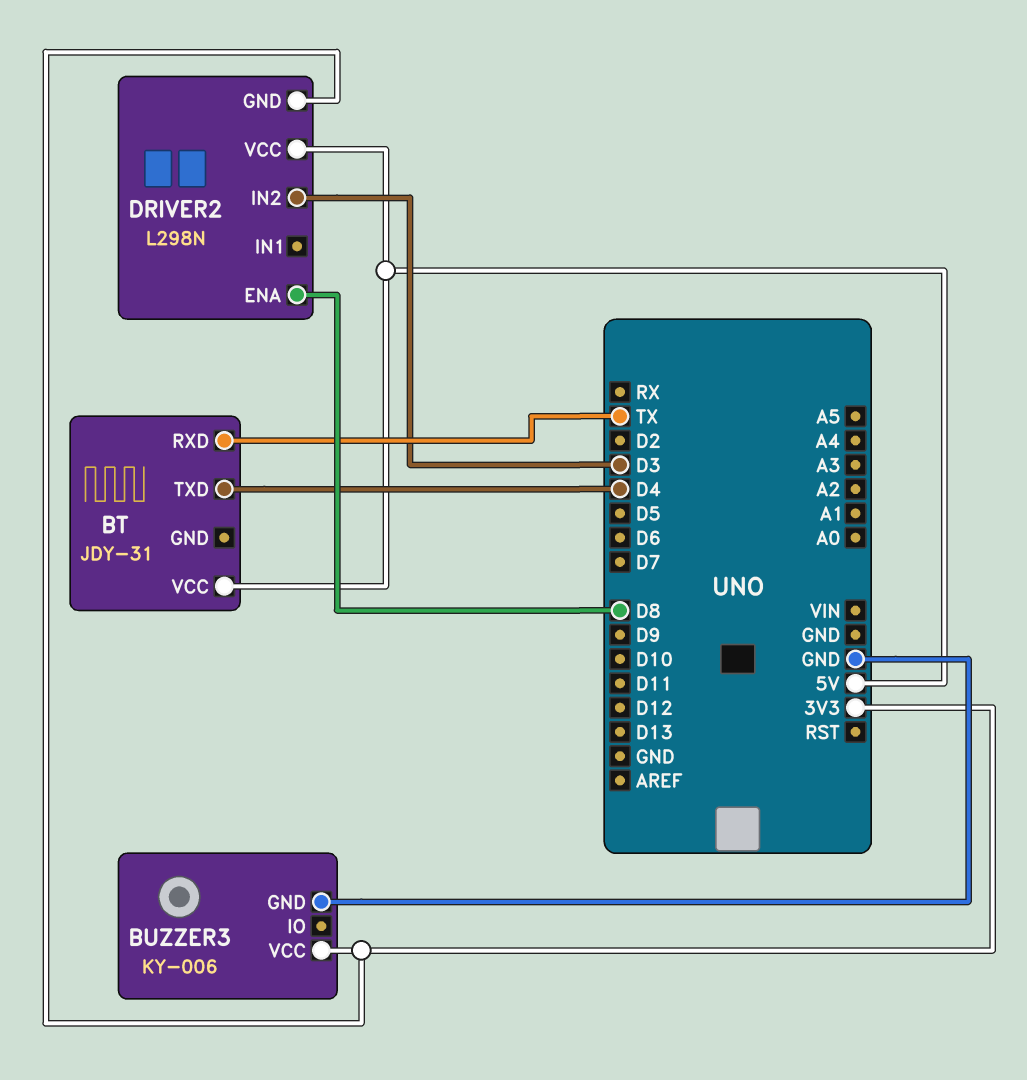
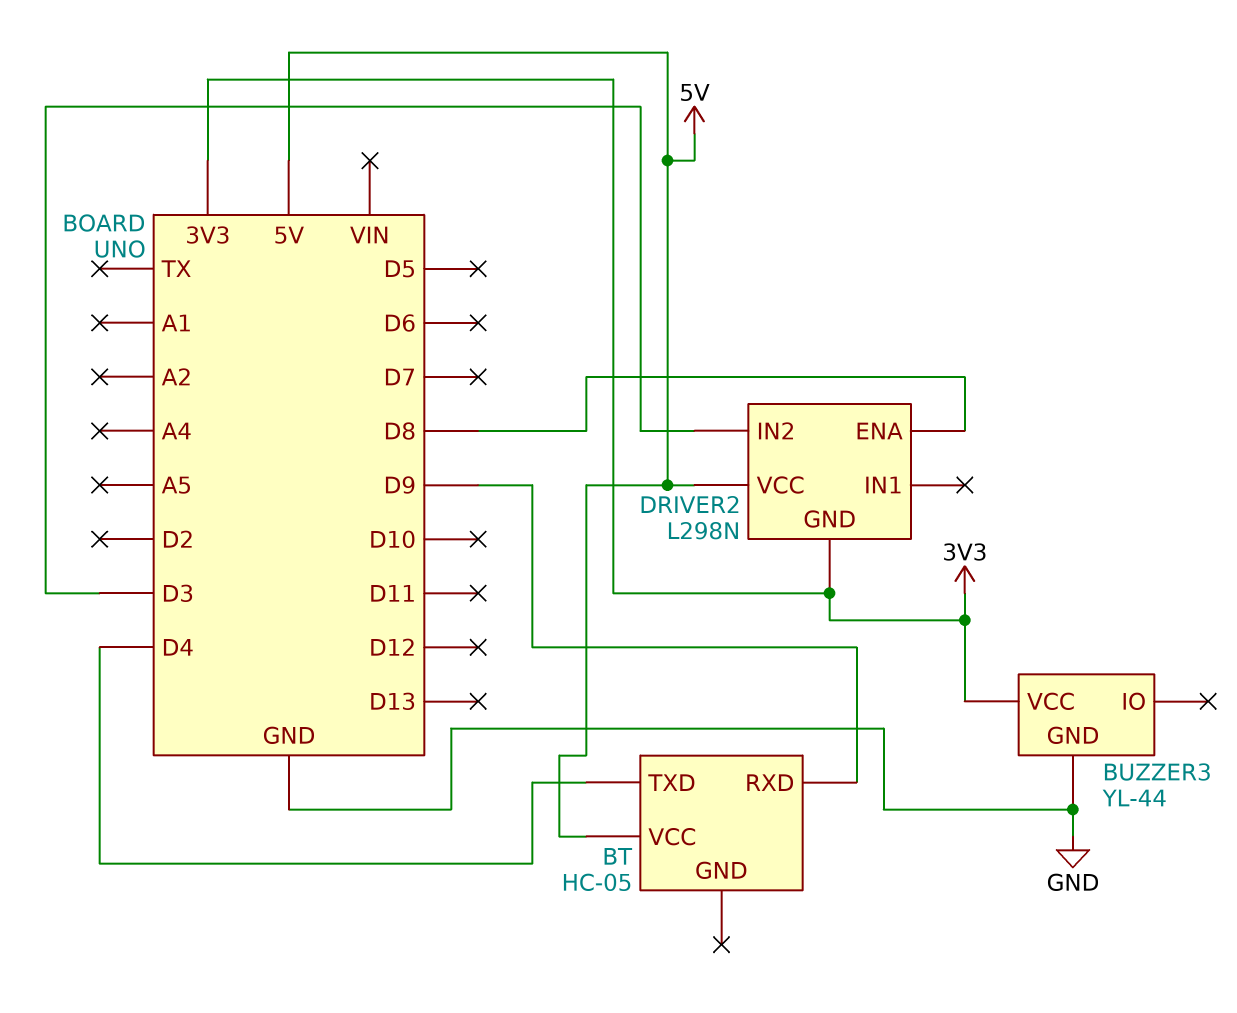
BT: JDY-31 -> HC-05
BT pin RXD: TX -> D9
BUZZER3: KY-006 -> YL-44

